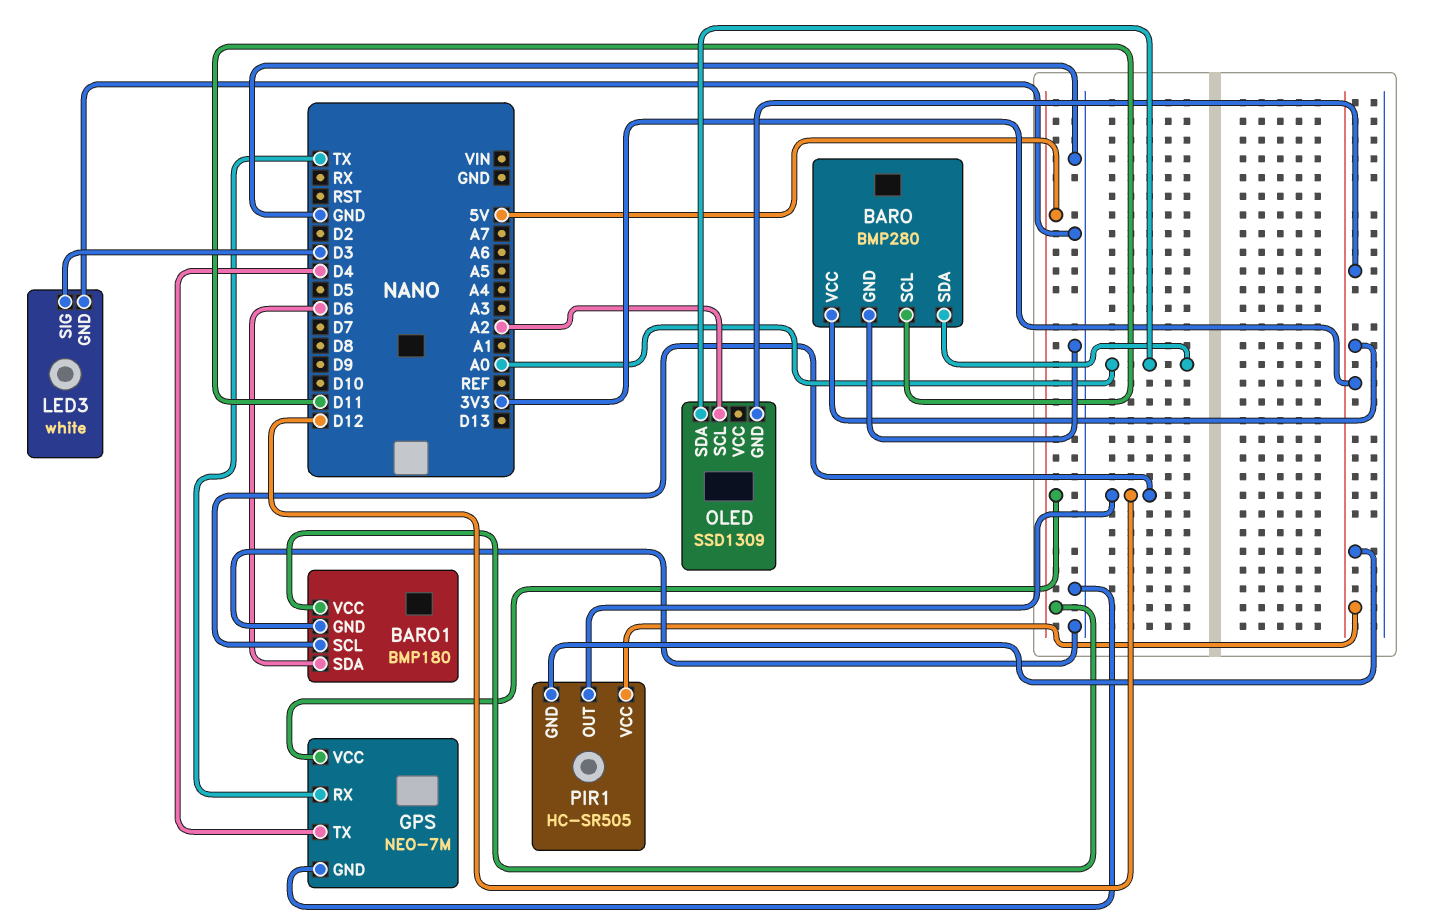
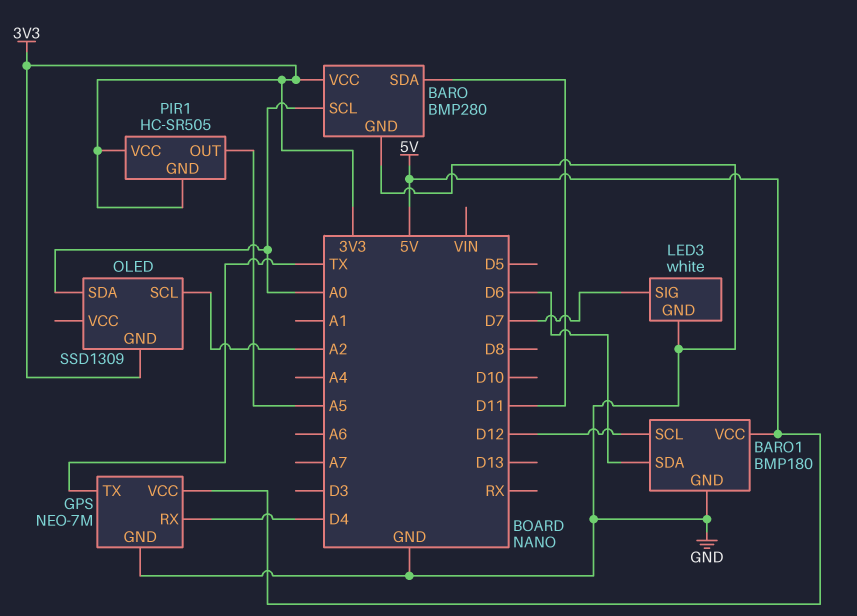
BARO pin SCL: D11 -> A0
BARO pin SDA: A0 -> D11
GPS pin RX: TX -> D4
GPS pin TX: D4 -> TX
LED3 pin SIG: D3 -> D7
PIR1 pin OUT: D12 -> A5

